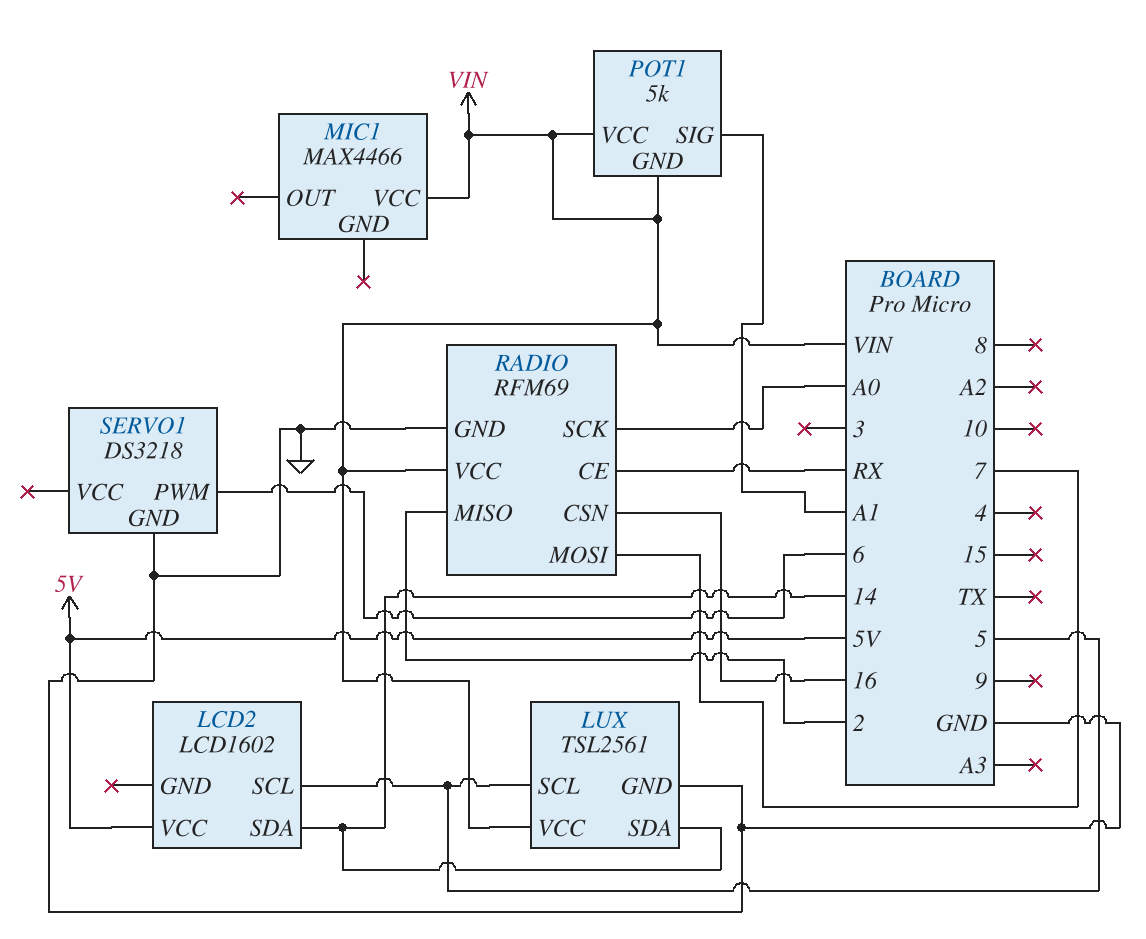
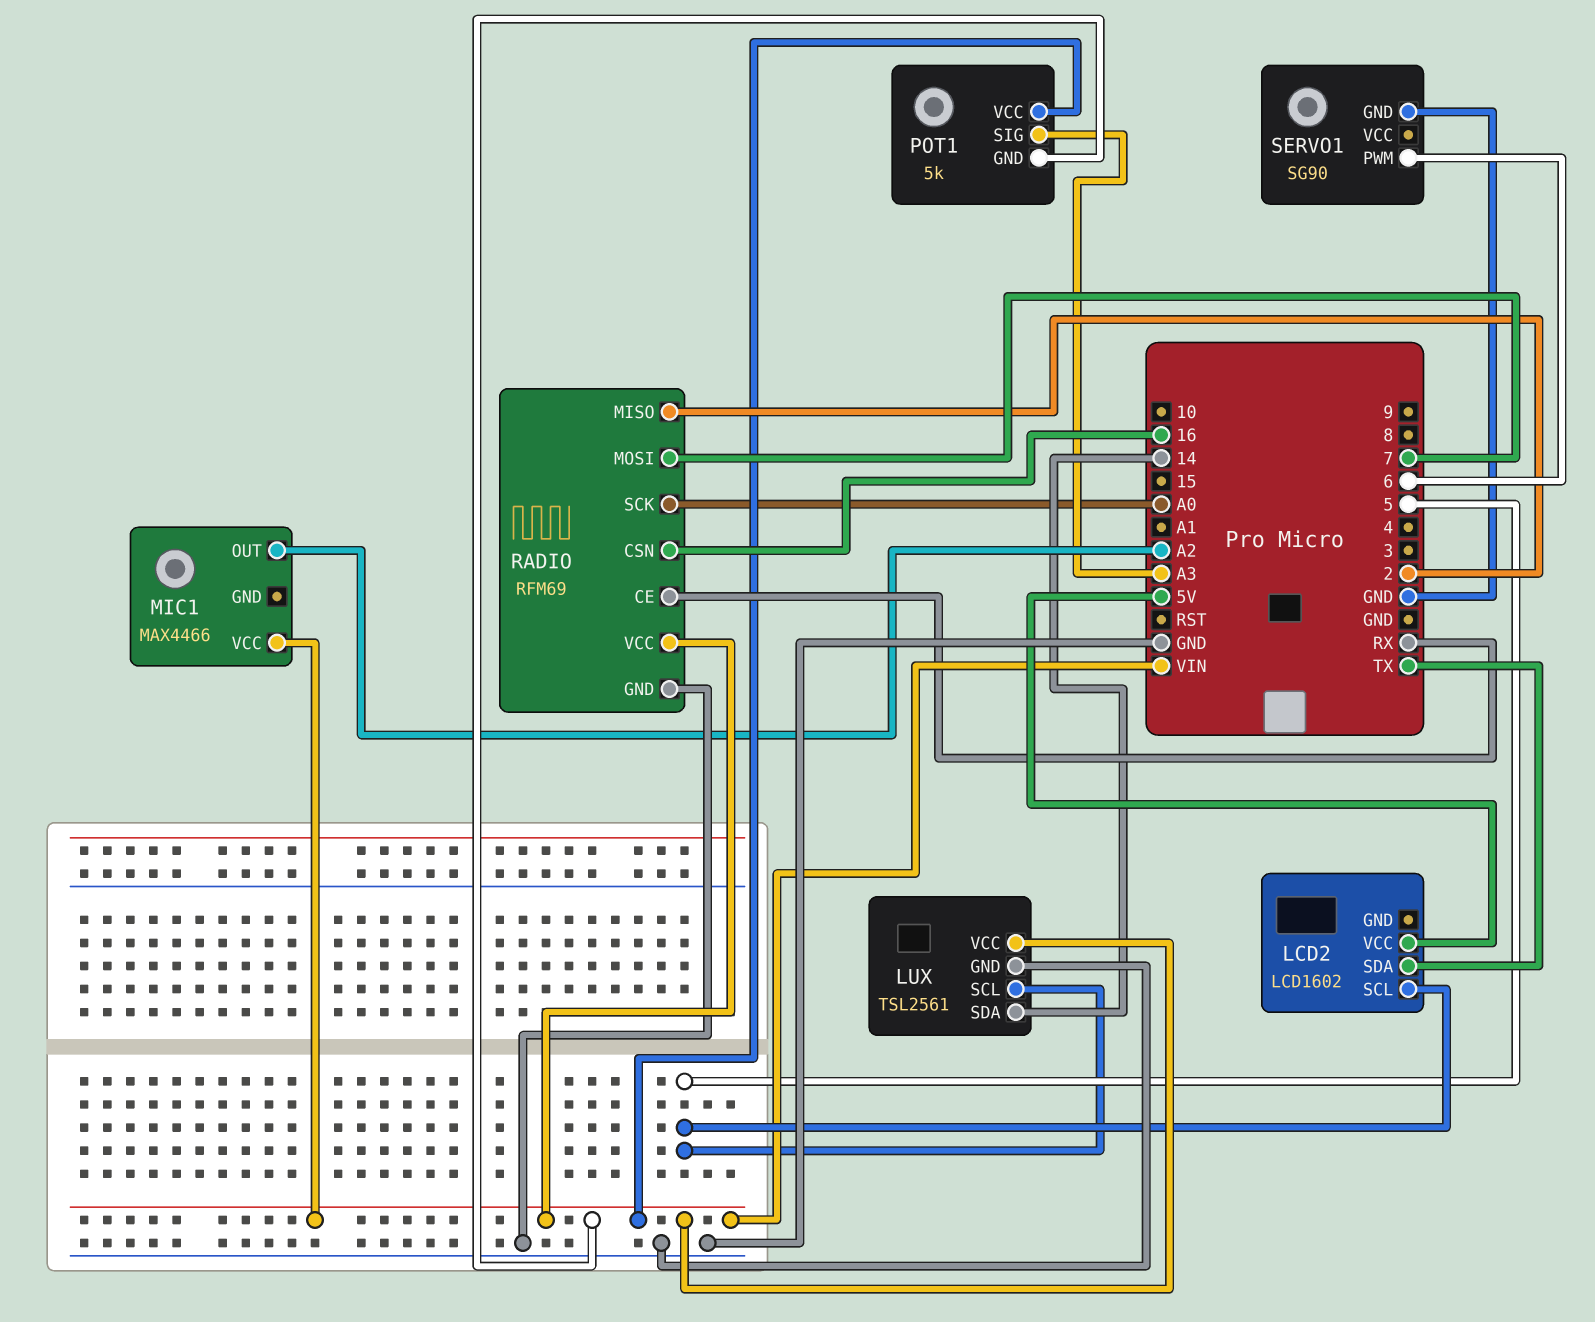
LCD2 pin SDA: 14 -> TX
MIC1 pin OUT: none -> A2
POT1 pin SIG: A1 -> A3
SERVO1: DS3218 -> SG90

